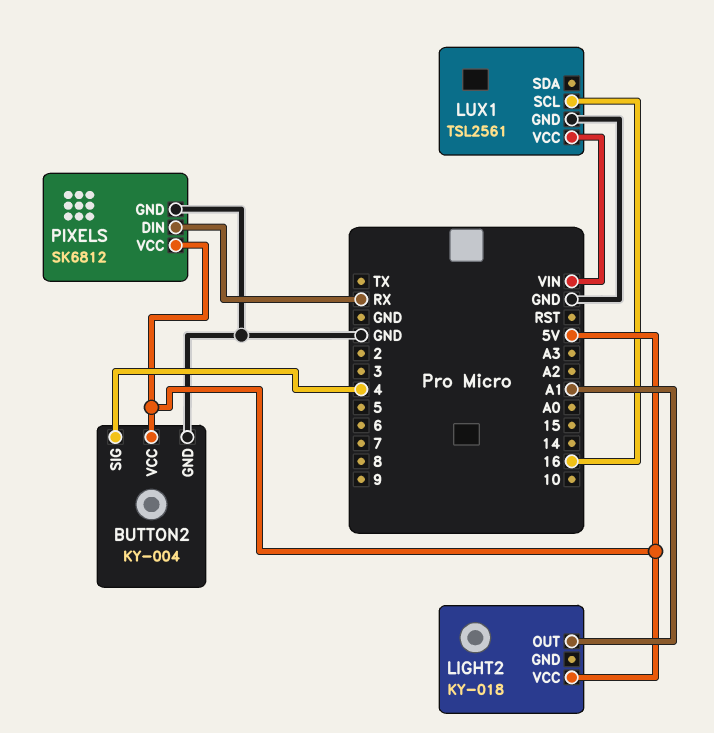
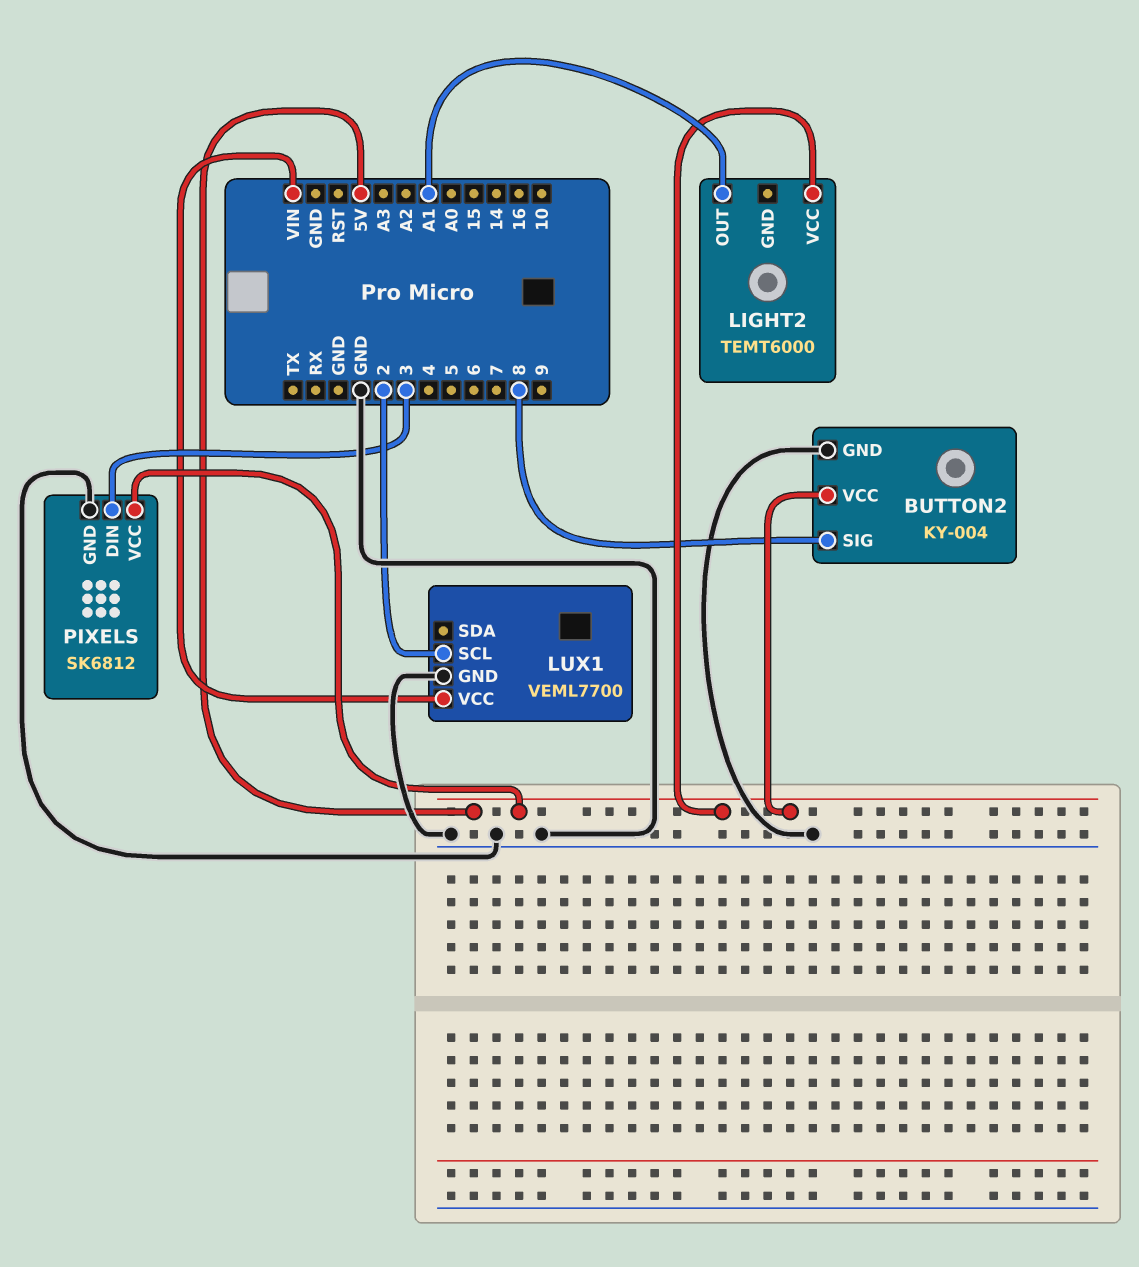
BUTTON2 pin SIG: 4 -> 8
LIGHT2: KY-018 -> TEMT6000
LUX1: TSL2561 -> VEML7700
LUX1 pin SCL: 16 -> 2
PIXELS pin DIN: RX -> 3

